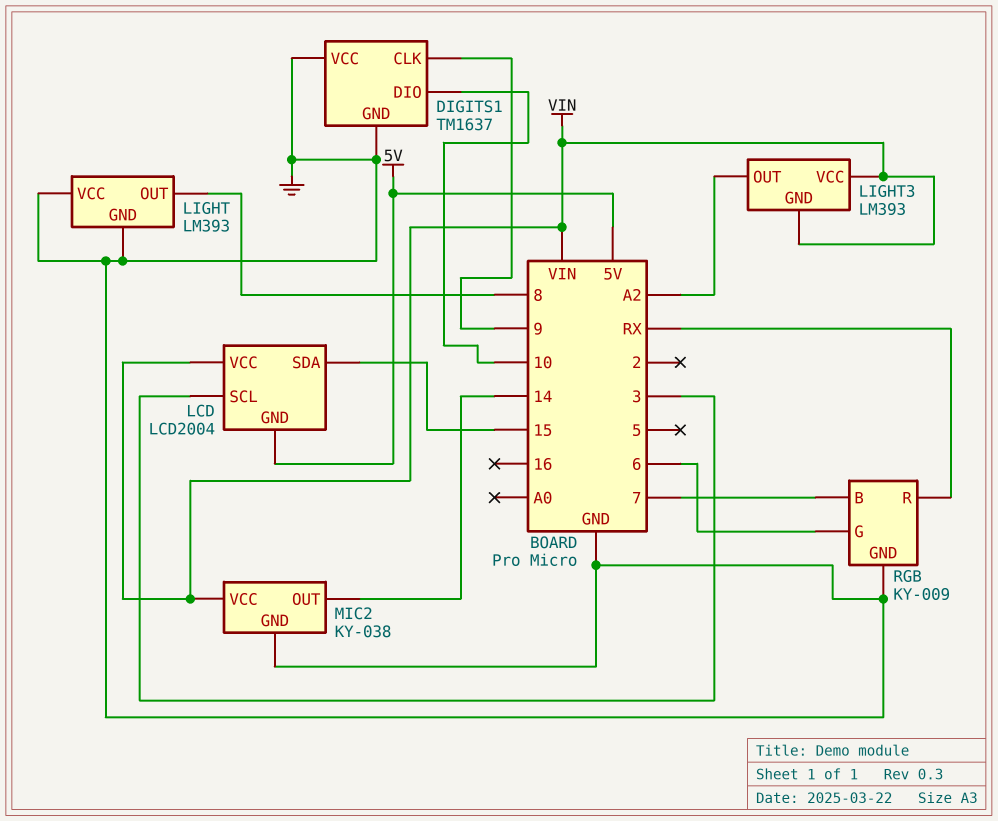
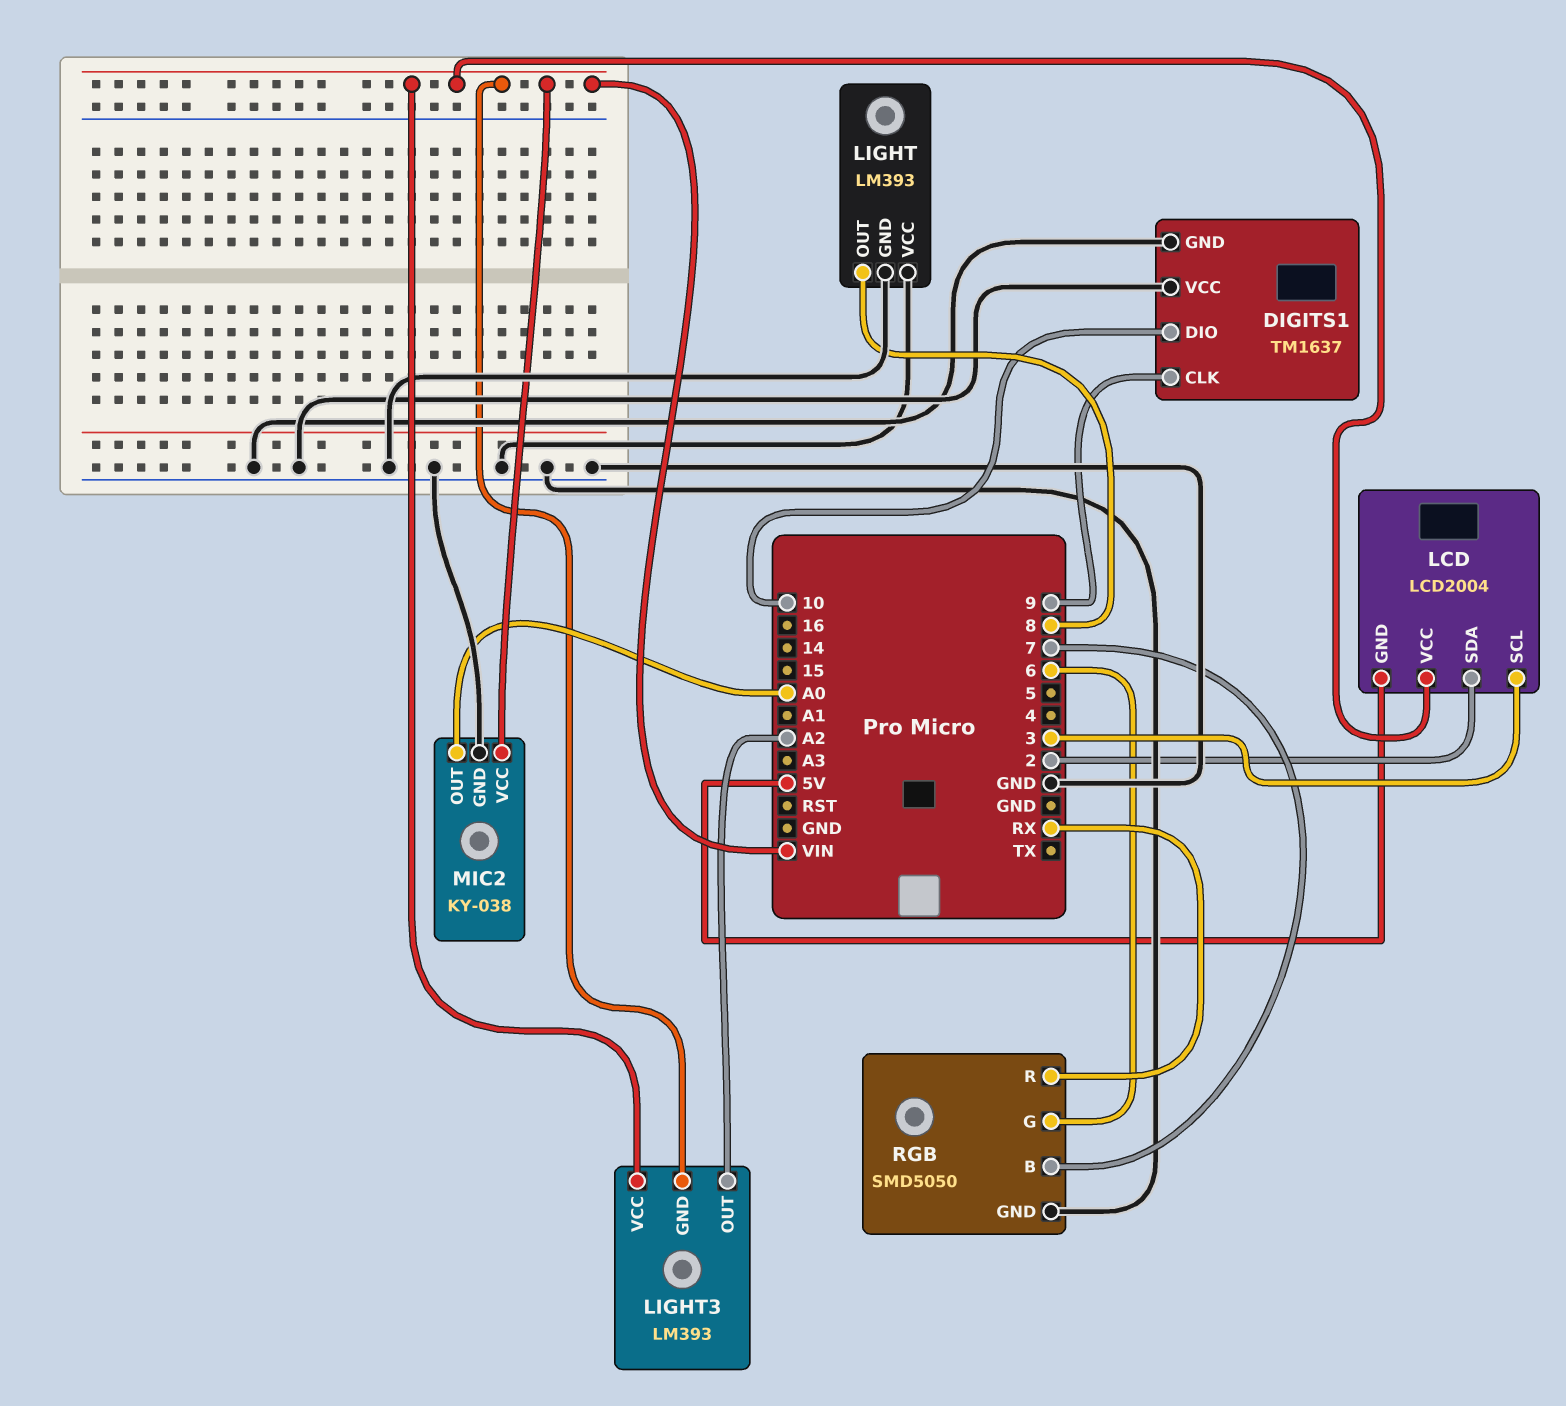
LCD pin SDA: 15 -> 2
MIC2 pin OUT: 14 -> A0
RGB: KY-009 -> SMD5050

